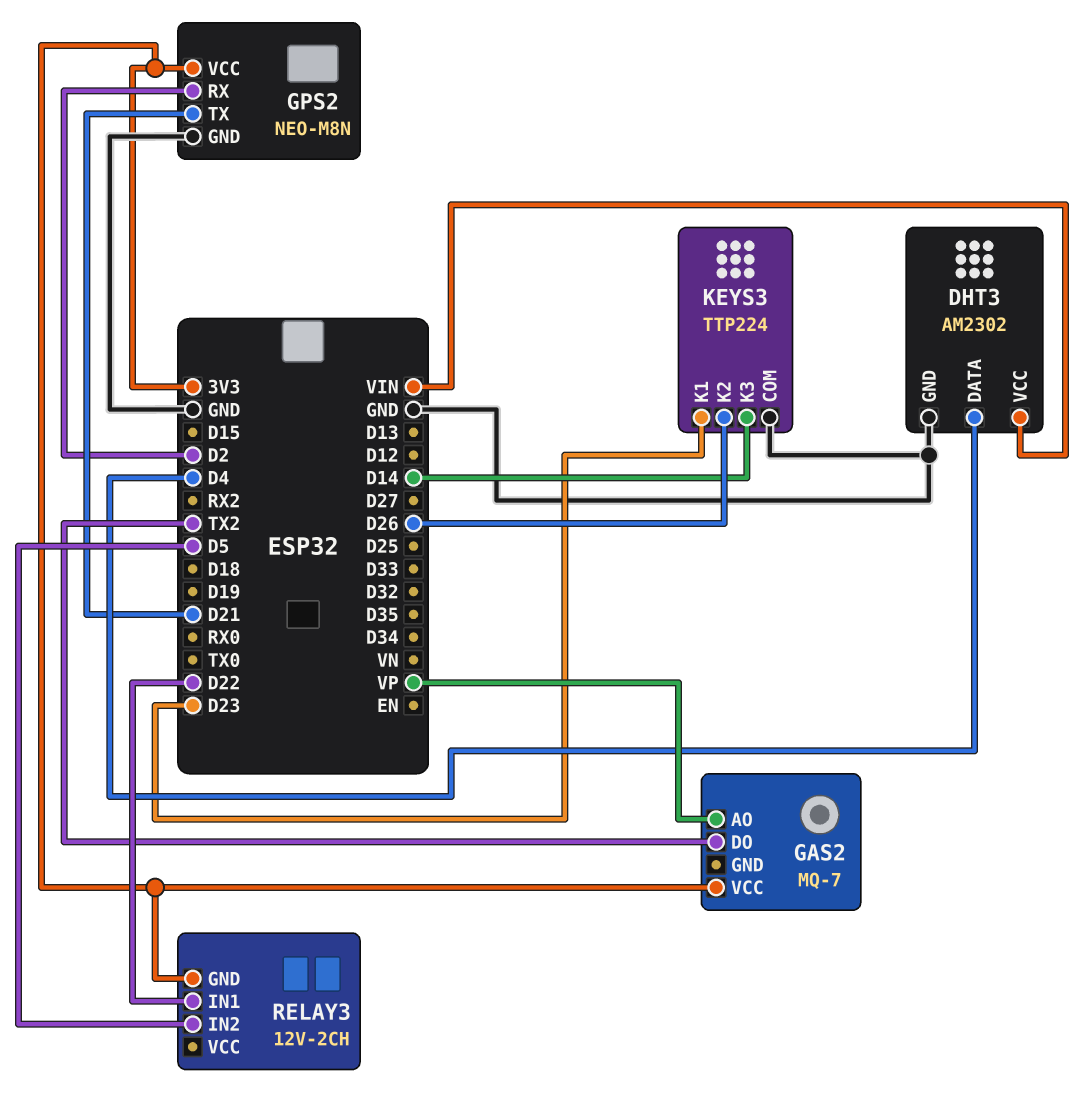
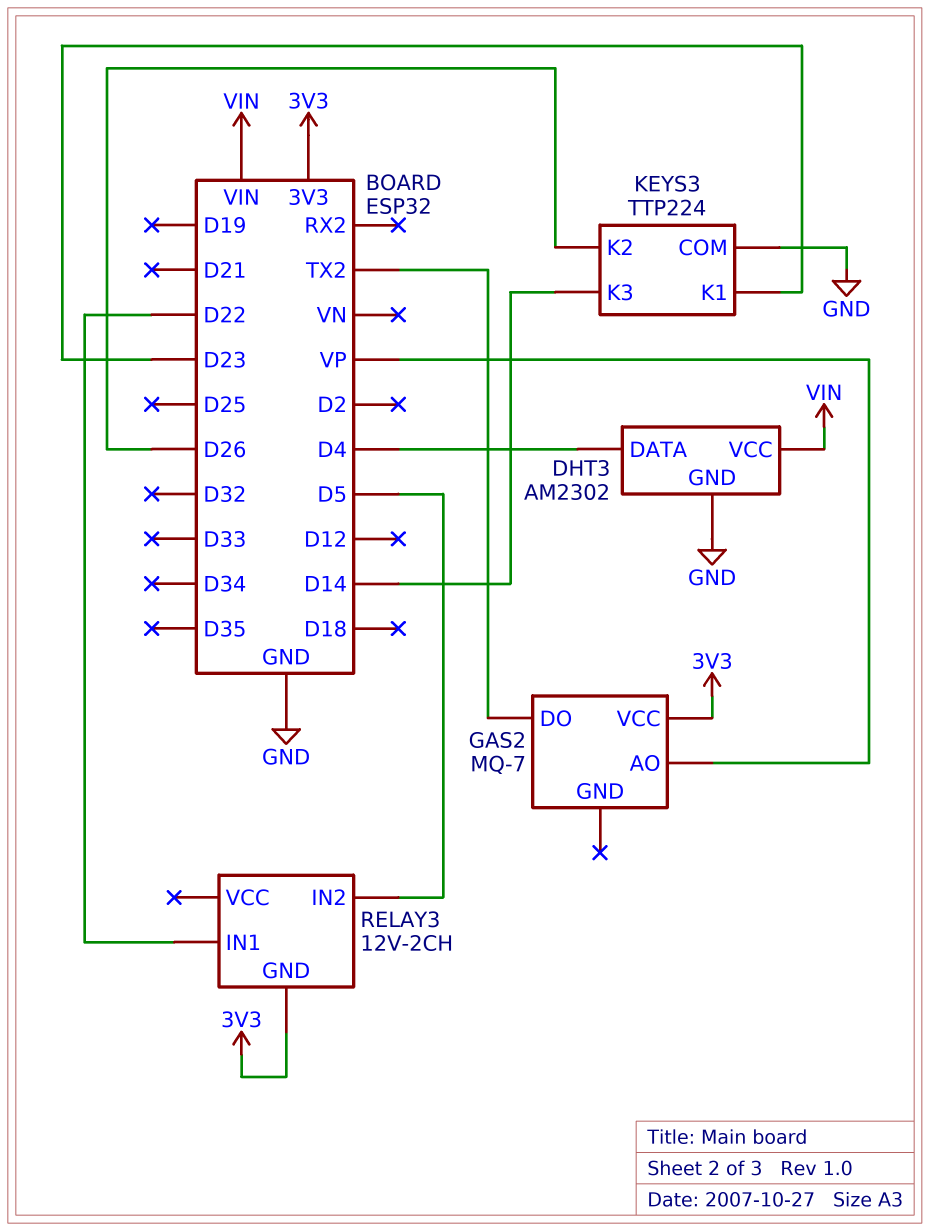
GPS2: NEO-M8N -> none
GPS2 pin GND: GND -> none
GPS2 pin RX: D2 -> none
GPS2 pin TX: D21 -> none
GPS2 pin VCC: 3V3 -> none

